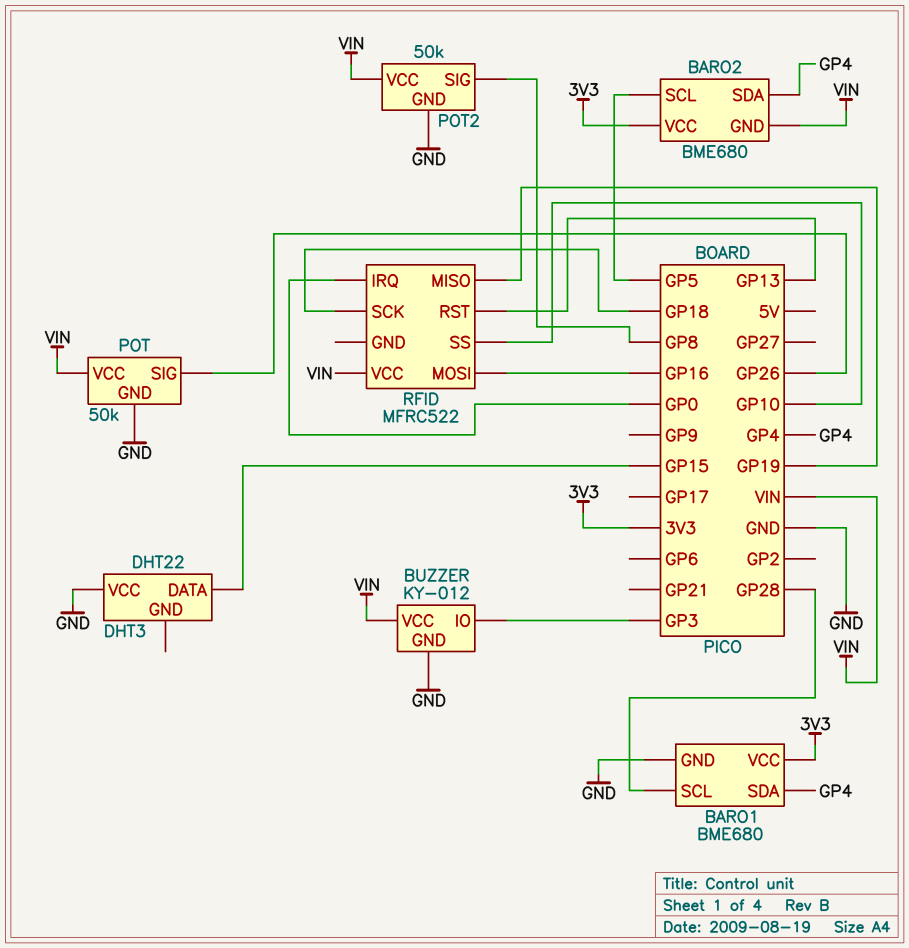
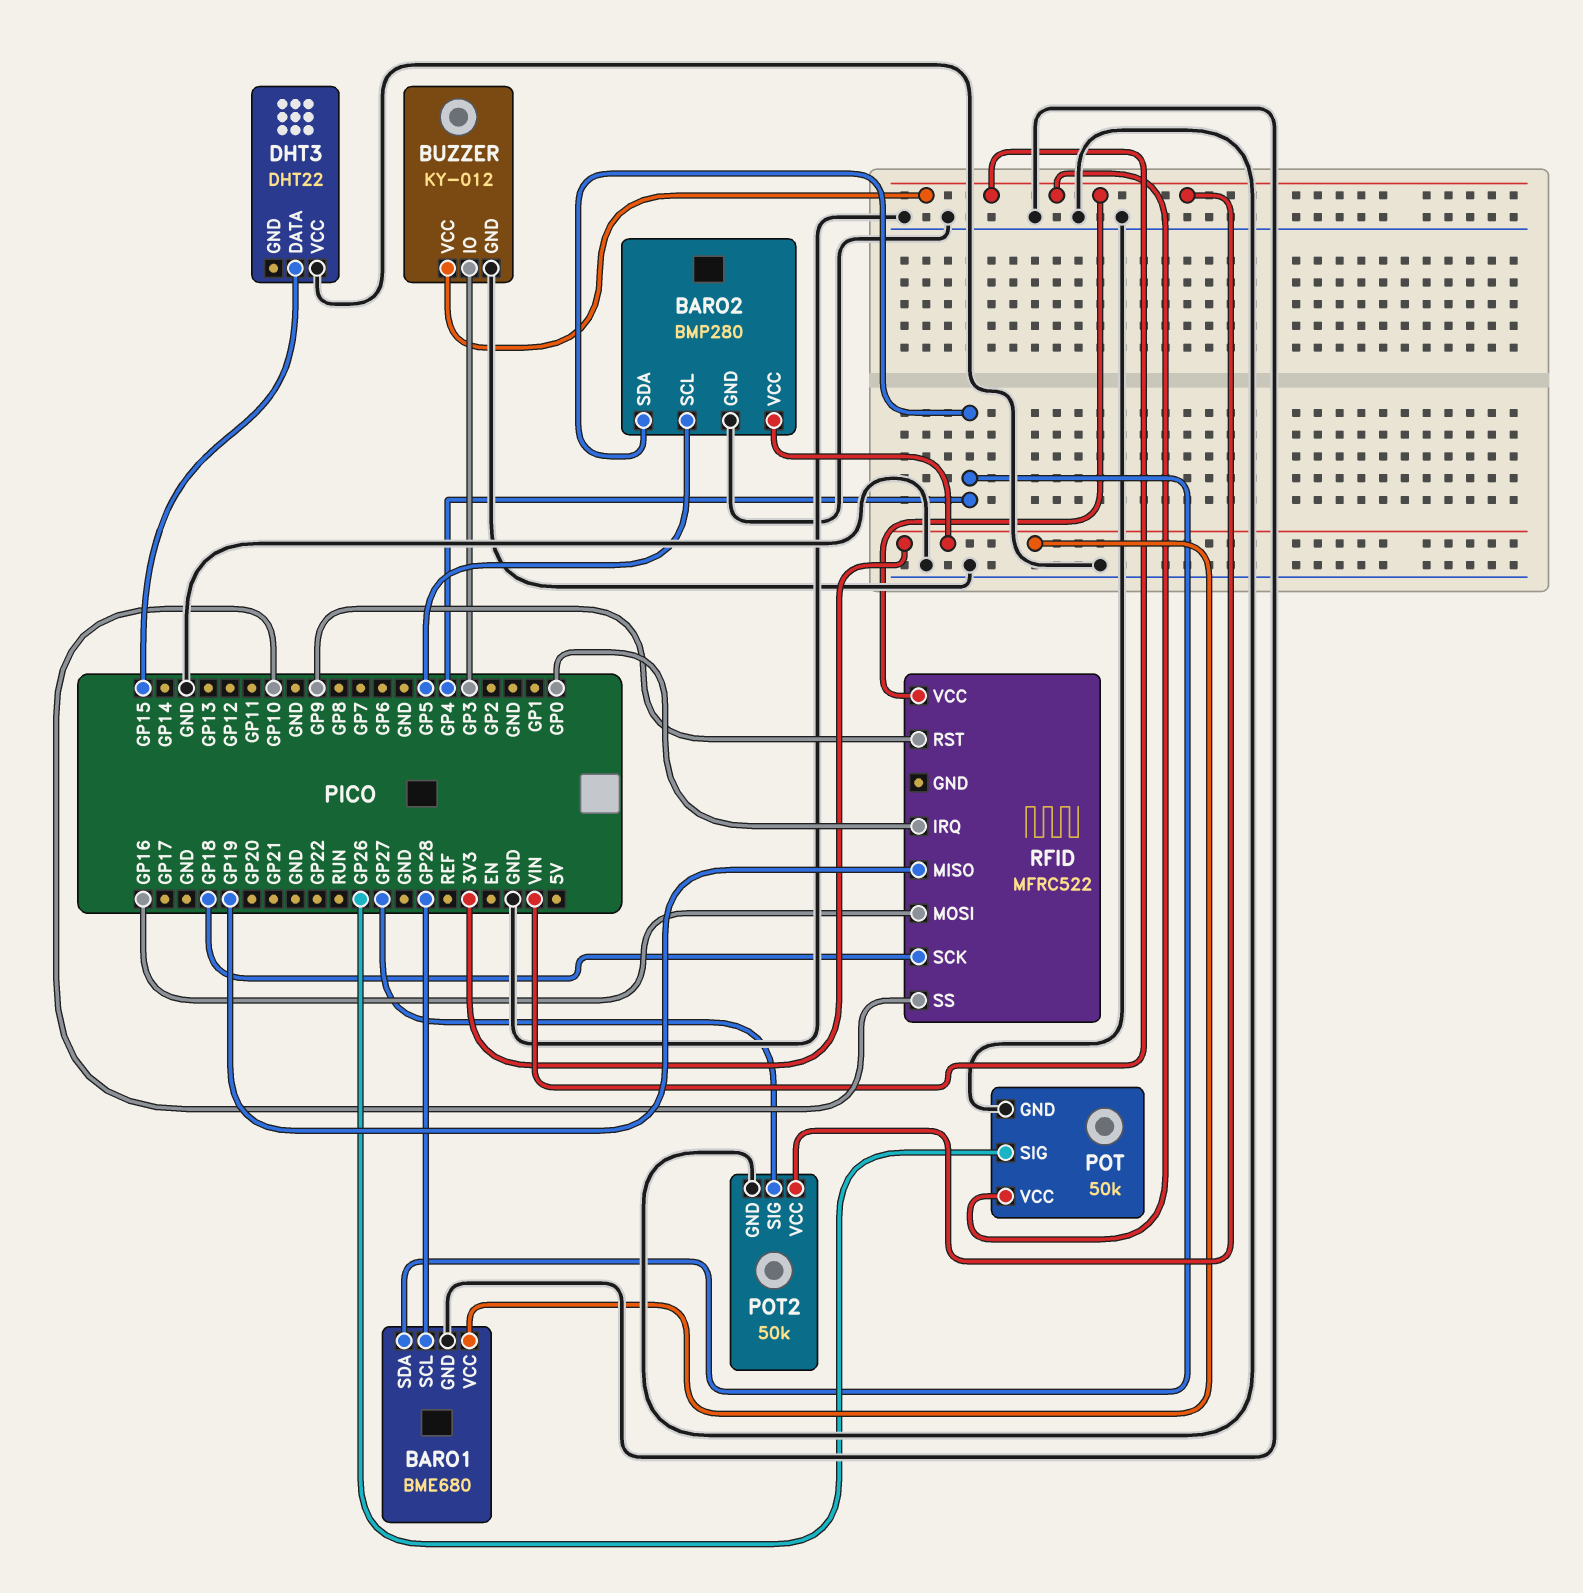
BARO2: BME680 -> BMP280
BARO2 pin GND: VIN -> GND
POT2 pin SIG: GP8 -> GP27
RFID pin RST: GP13 -> GP9

